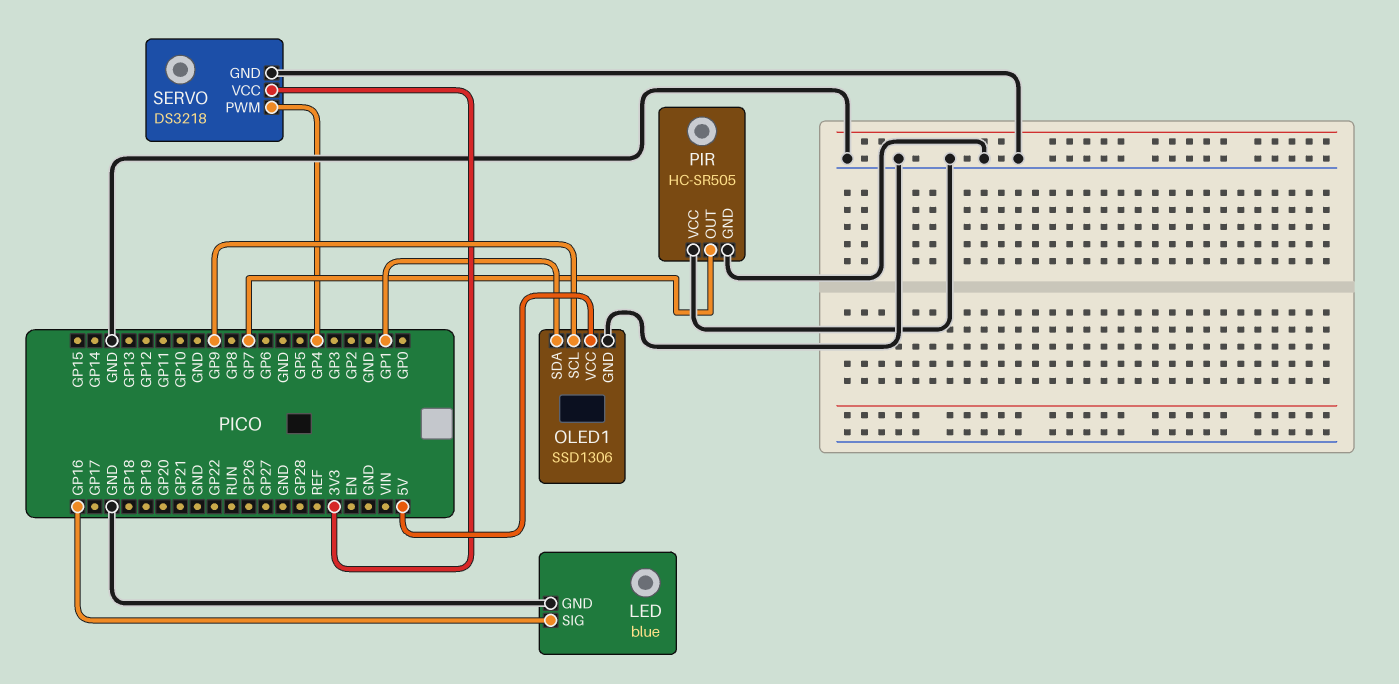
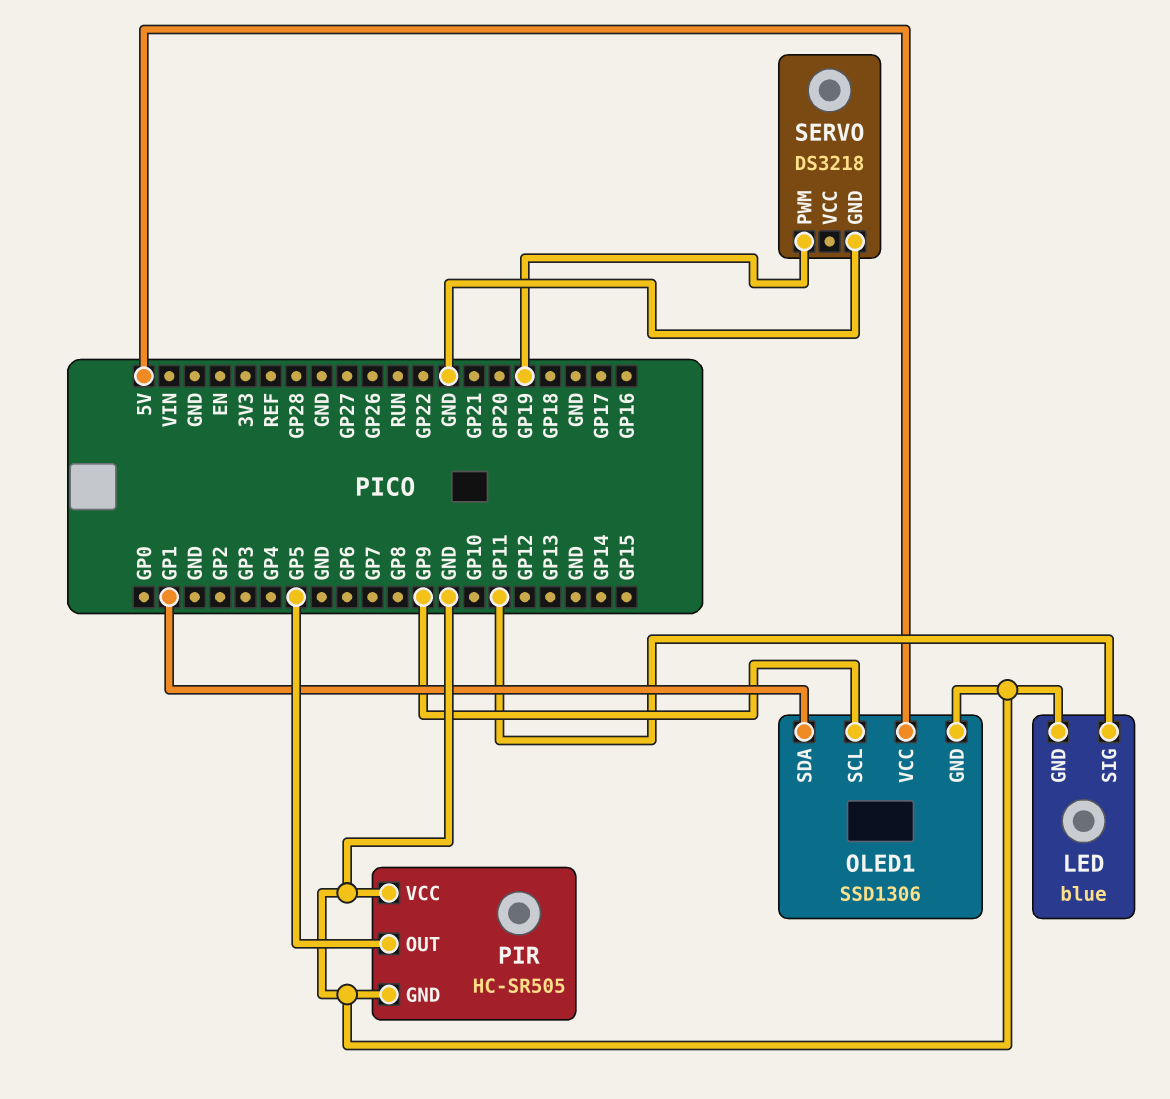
LED pin SIG: GP16 -> GP11
PIR pin OUT: GP7 -> GP5
SERVO pin PWM: GP4 -> GP19
SERVO pin VCC: 3V3 -> none

